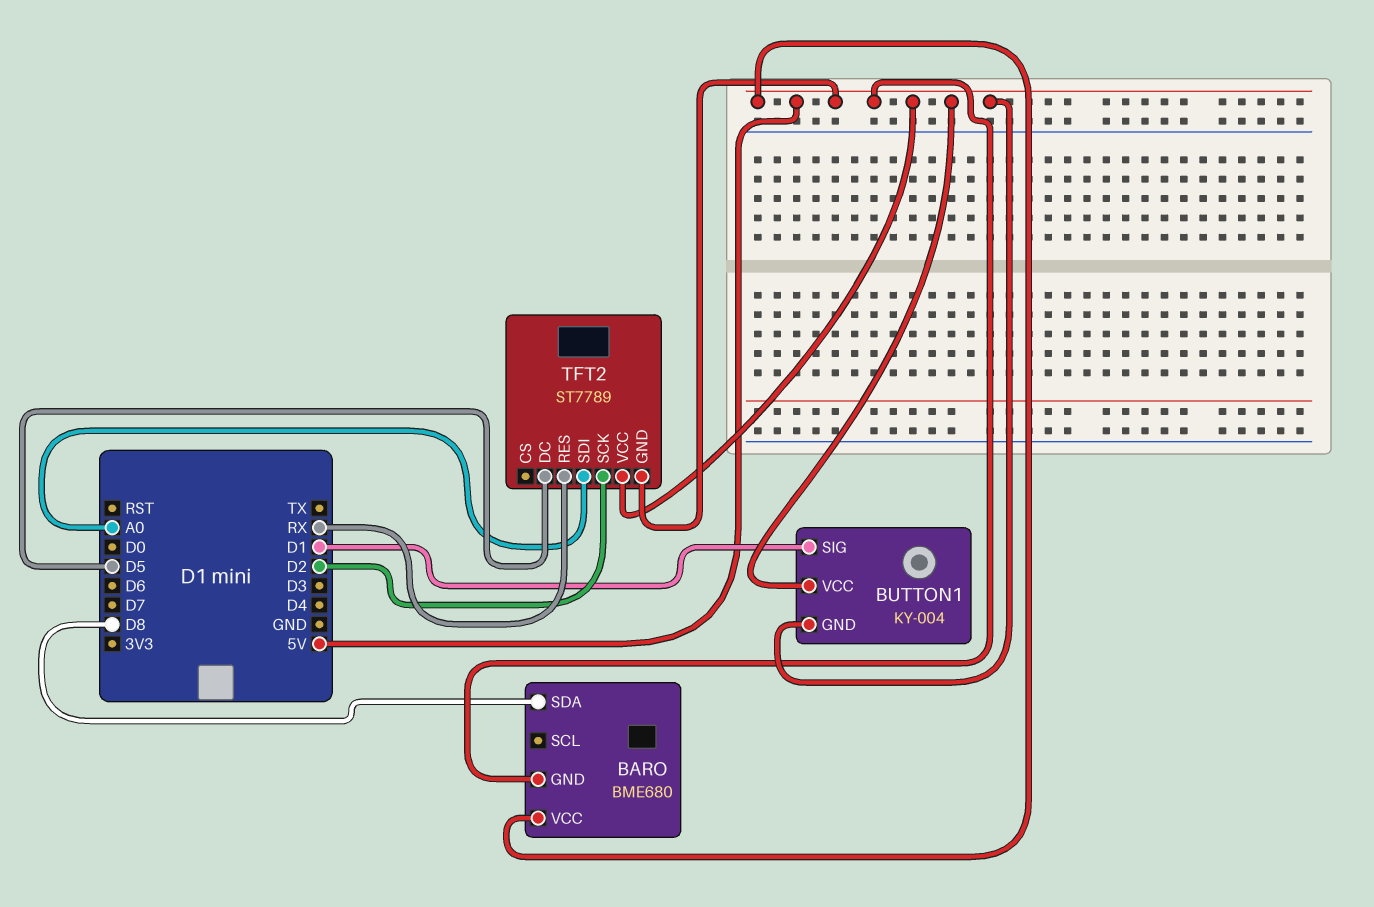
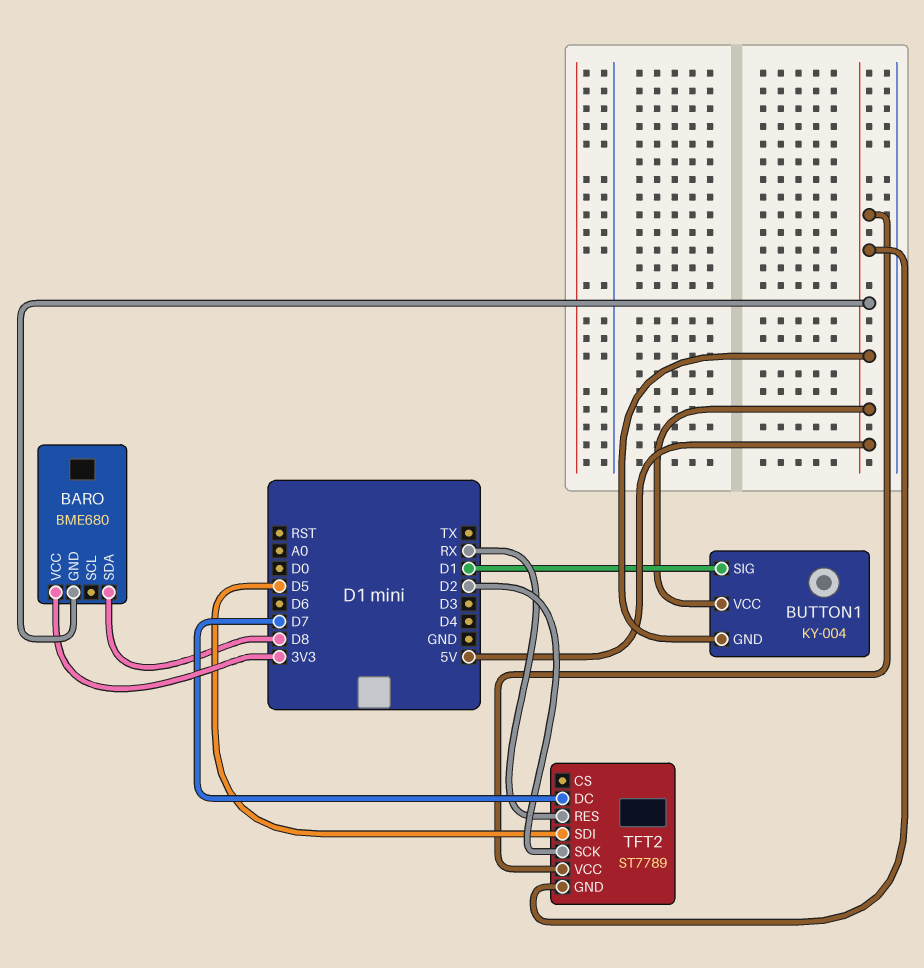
BARO pin VCC: 5V -> 3V3
TFT2 pin DC: D5 -> D7
TFT2 pin SDI: A0 -> D5

